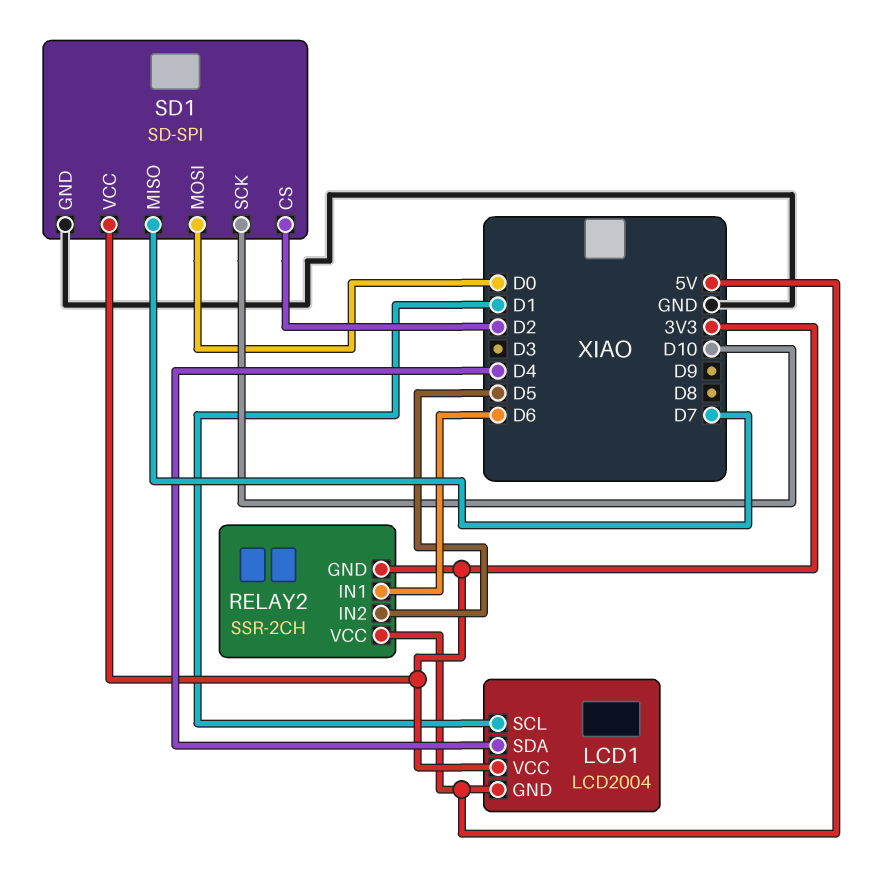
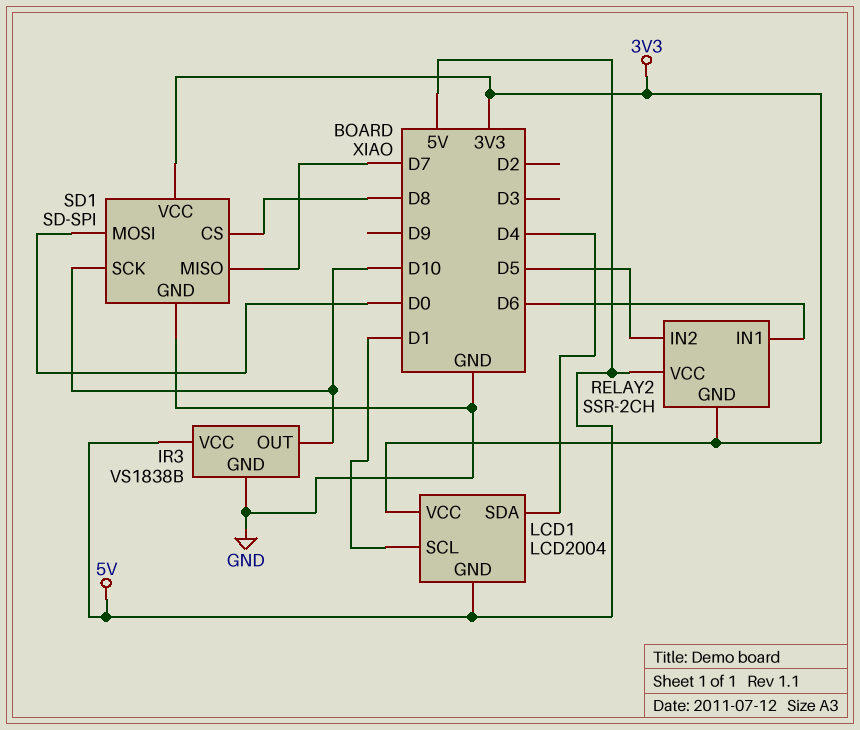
IR3: none -> VS1838B
IR3 pin GND: none -> GND
IR3 pin OUT: none -> D10
IR3 pin VCC: none -> 5V
SD1 pin CS: D2 -> D8

